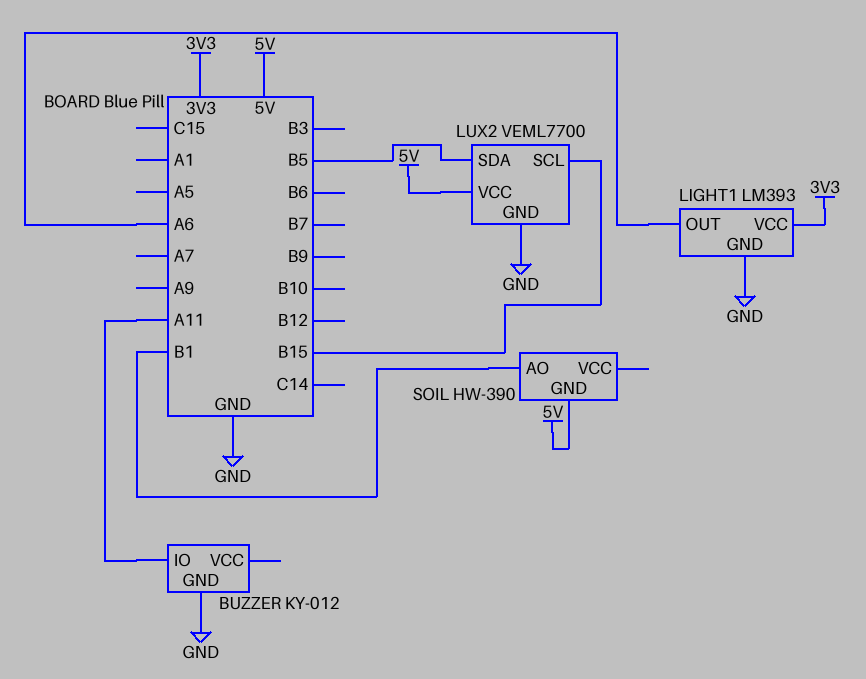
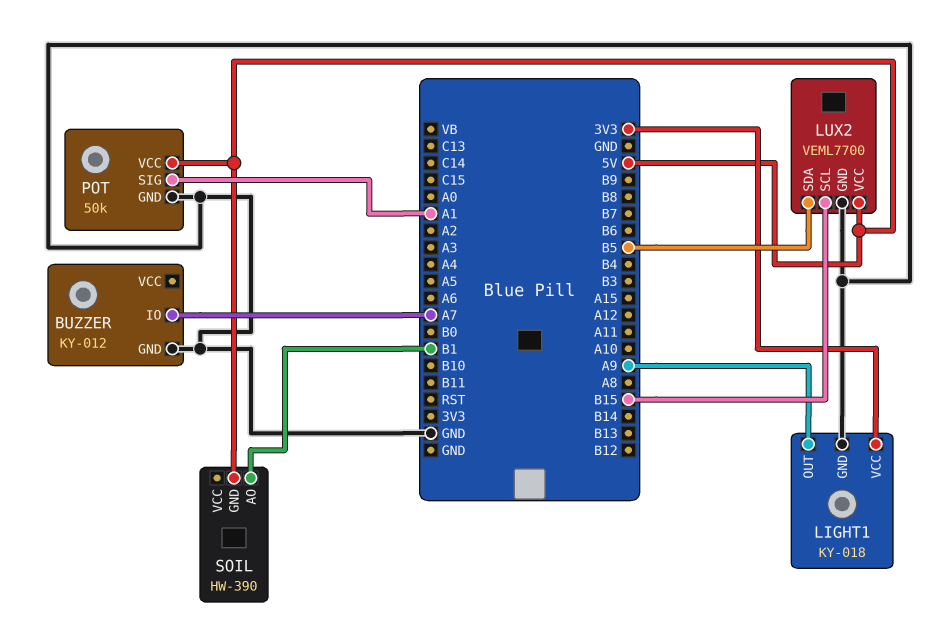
BUZZER pin IO: A11 -> A7
LIGHT1: LM393 -> KY-018
LIGHT1 pin OUT: A6 -> A9
POT: none -> 50k
POT pin GND: none -> GND
POT pin SIG: none -> A1
POT pin VCC: none -> 5V

